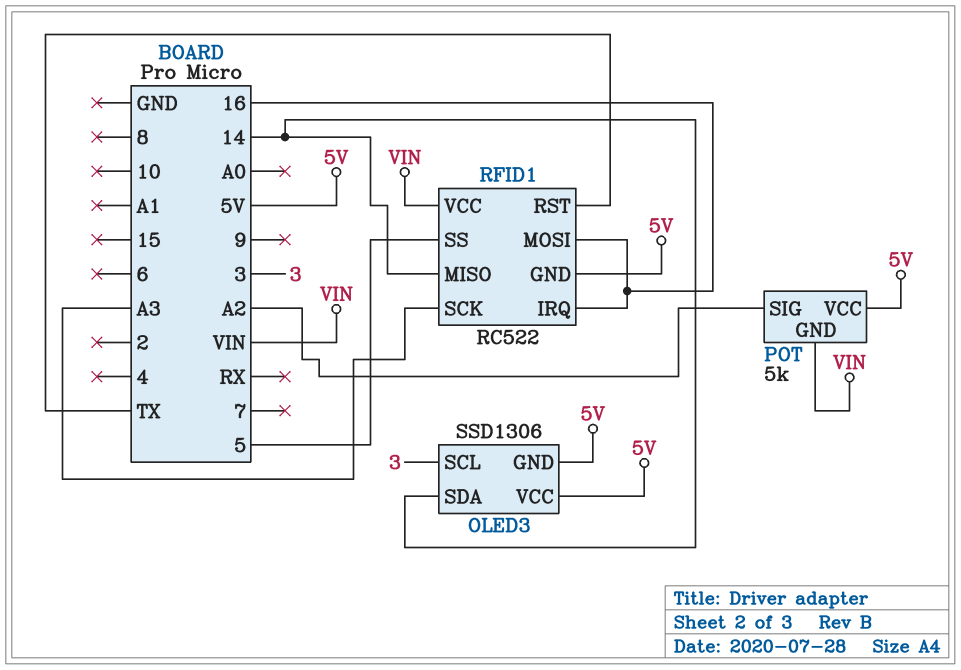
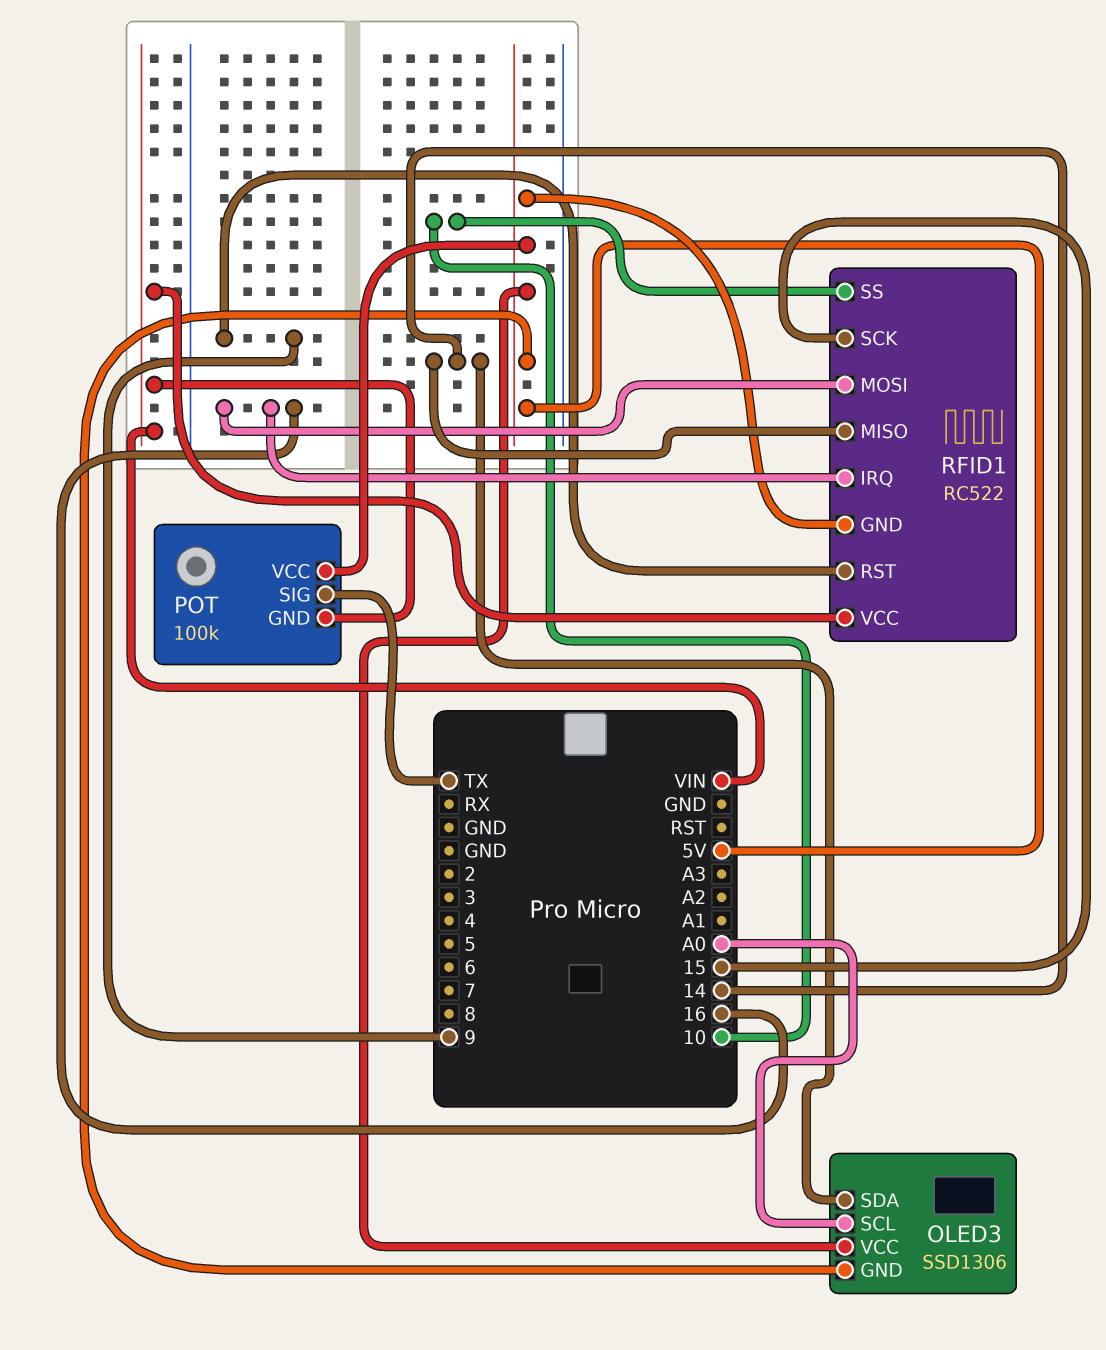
OLED3 pin SCL: 3 -> A0
POT: 5k -> 100k
POT pin SIG: A2 -> TX
RFID1 pin RST: TX -> 9
RFID1 pin SCK: A3 -> 15
RFID1 pin SS: 5 -> 10

